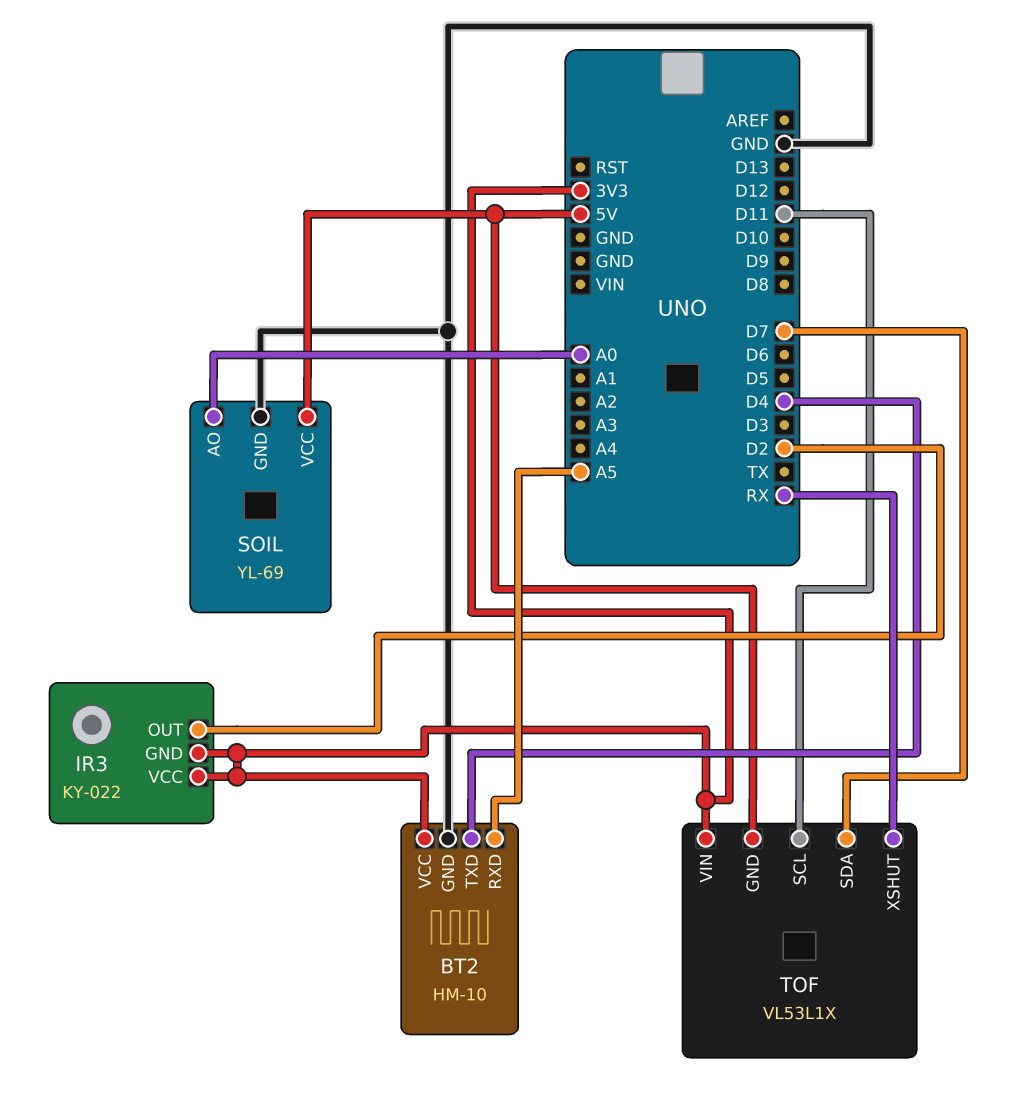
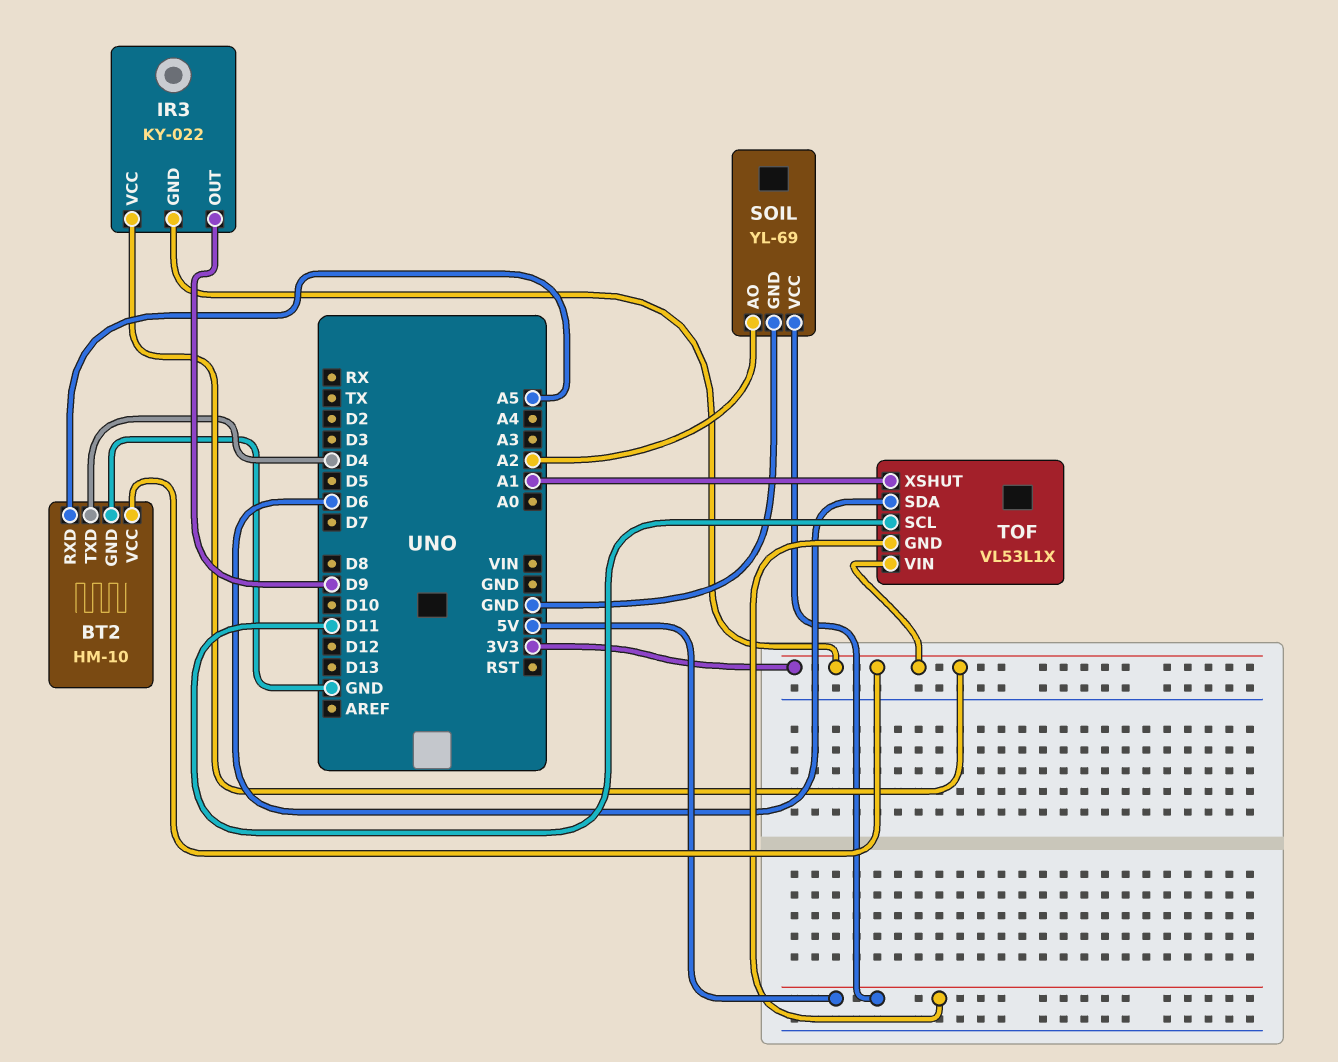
IR3 pin OUT: D2 -> D9
SOIL pin AO: A0 -> A2
TOF pin SDA: D7 -> D6
TOF pin XSHUT: RX -> A1

